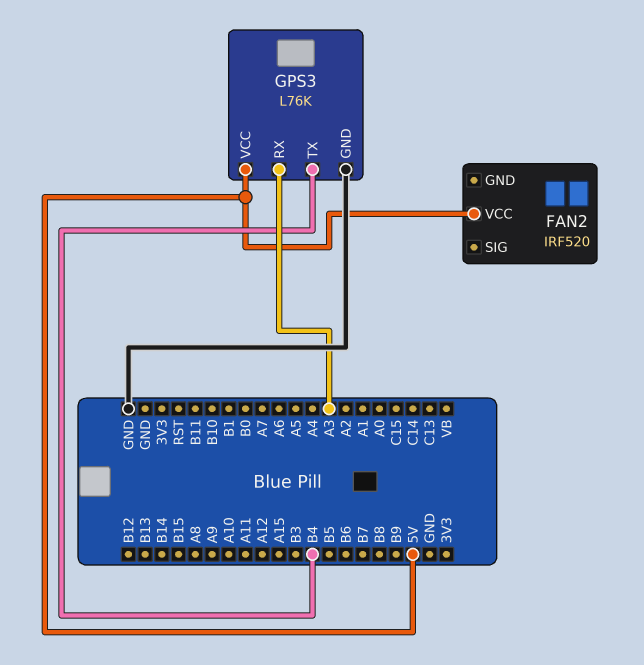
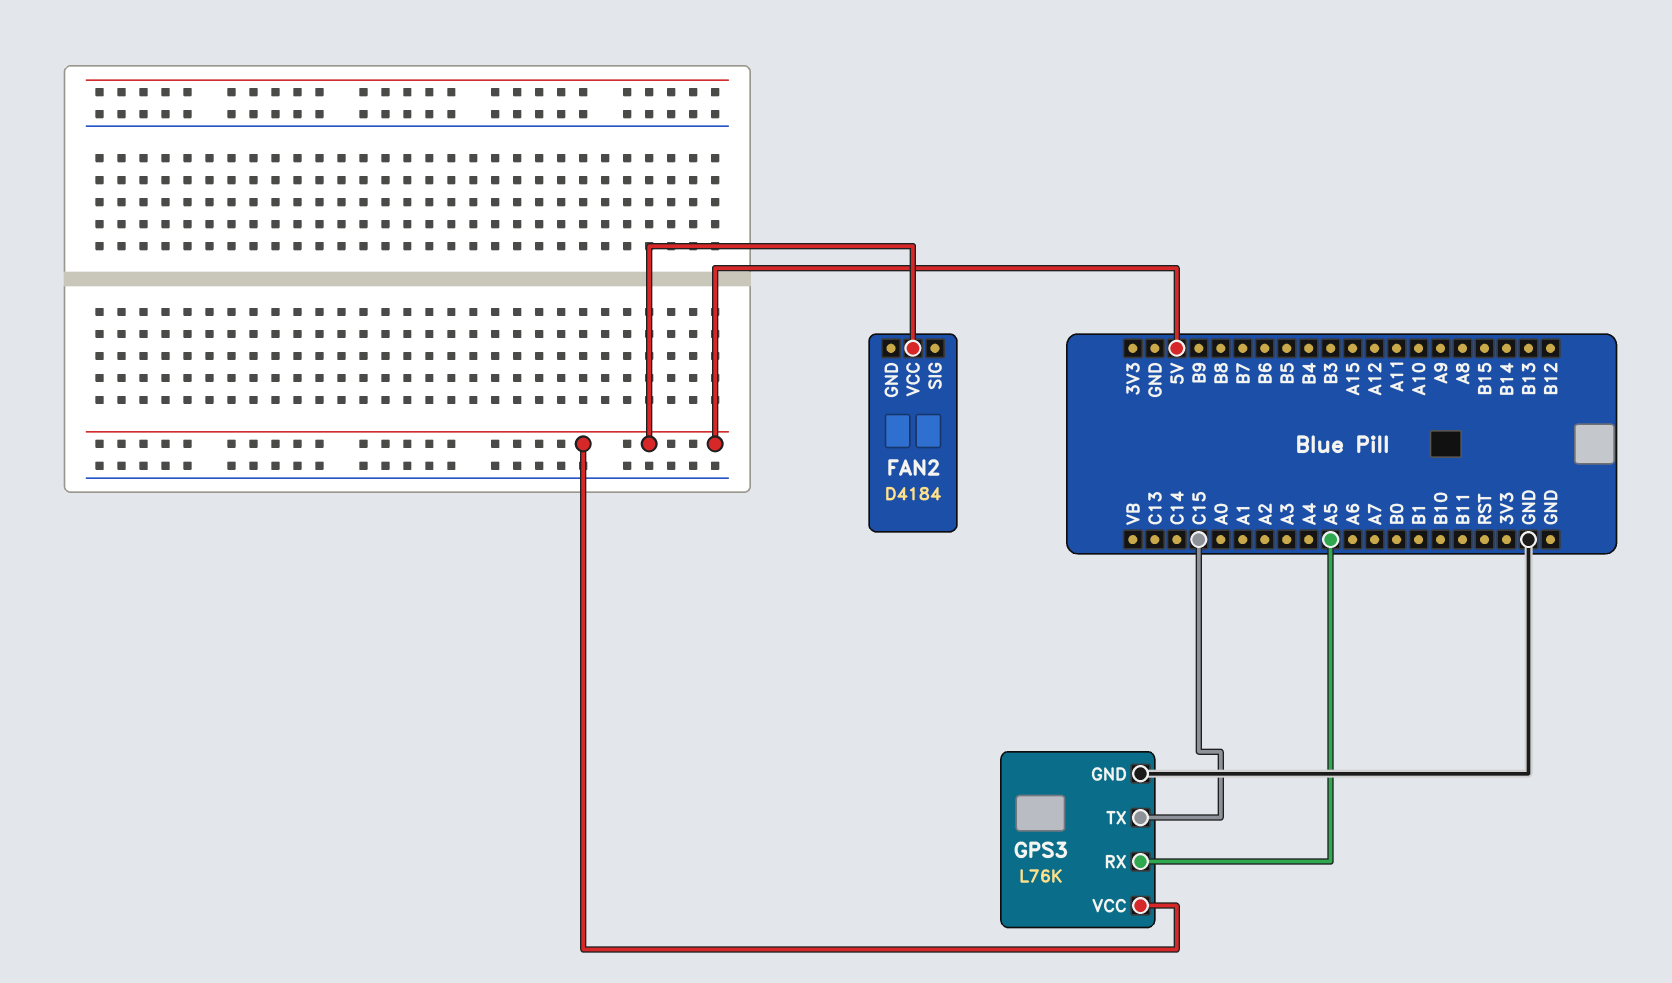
FAN2: IRF520 -> D4184
GPS3 pin RX: A3 -> A5
GPS3 pin TX: B4 -> C15

